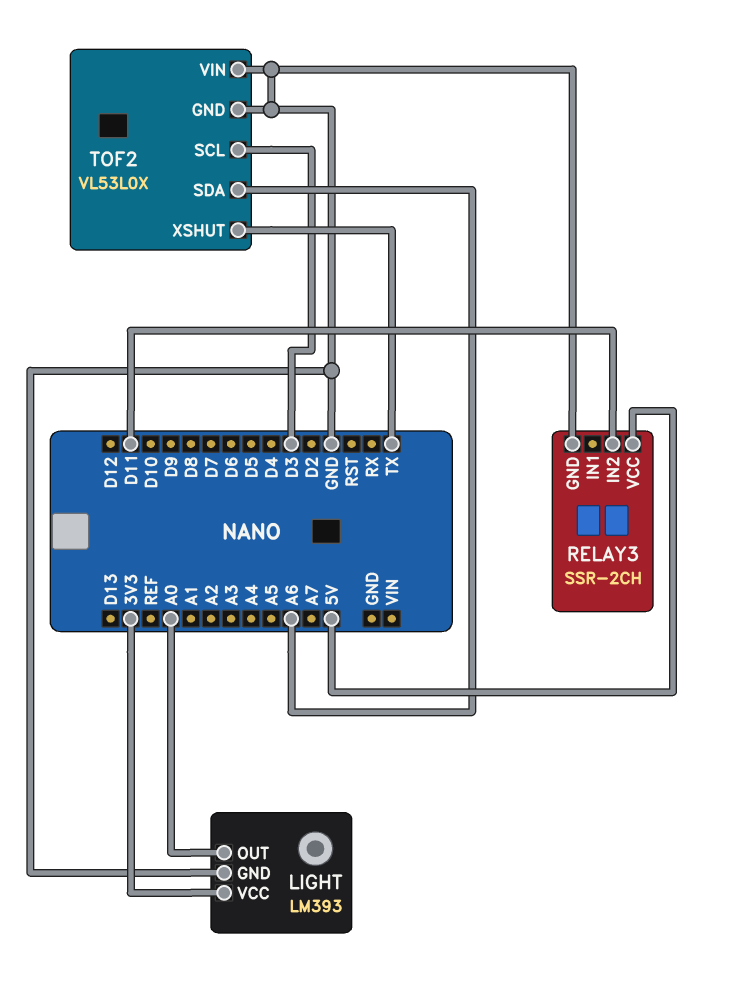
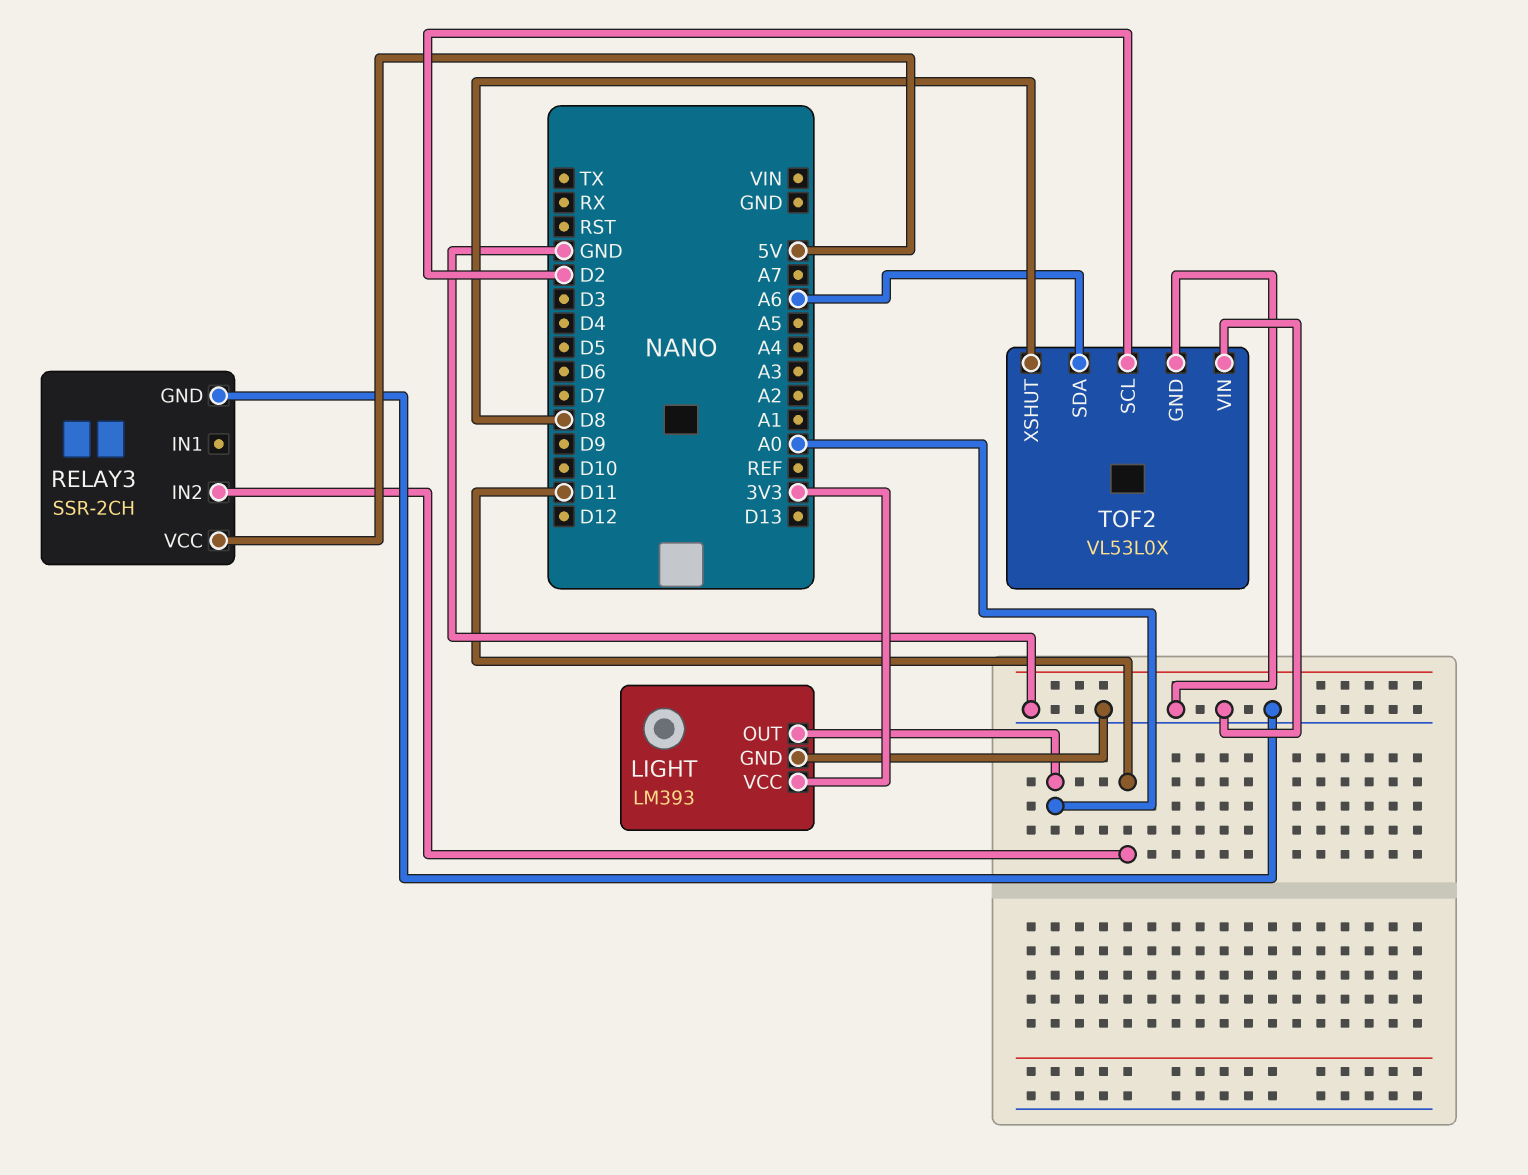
TOF2 pin SCL: D3 -> D2
TOF2 pin XSHUT: TX -> D8

